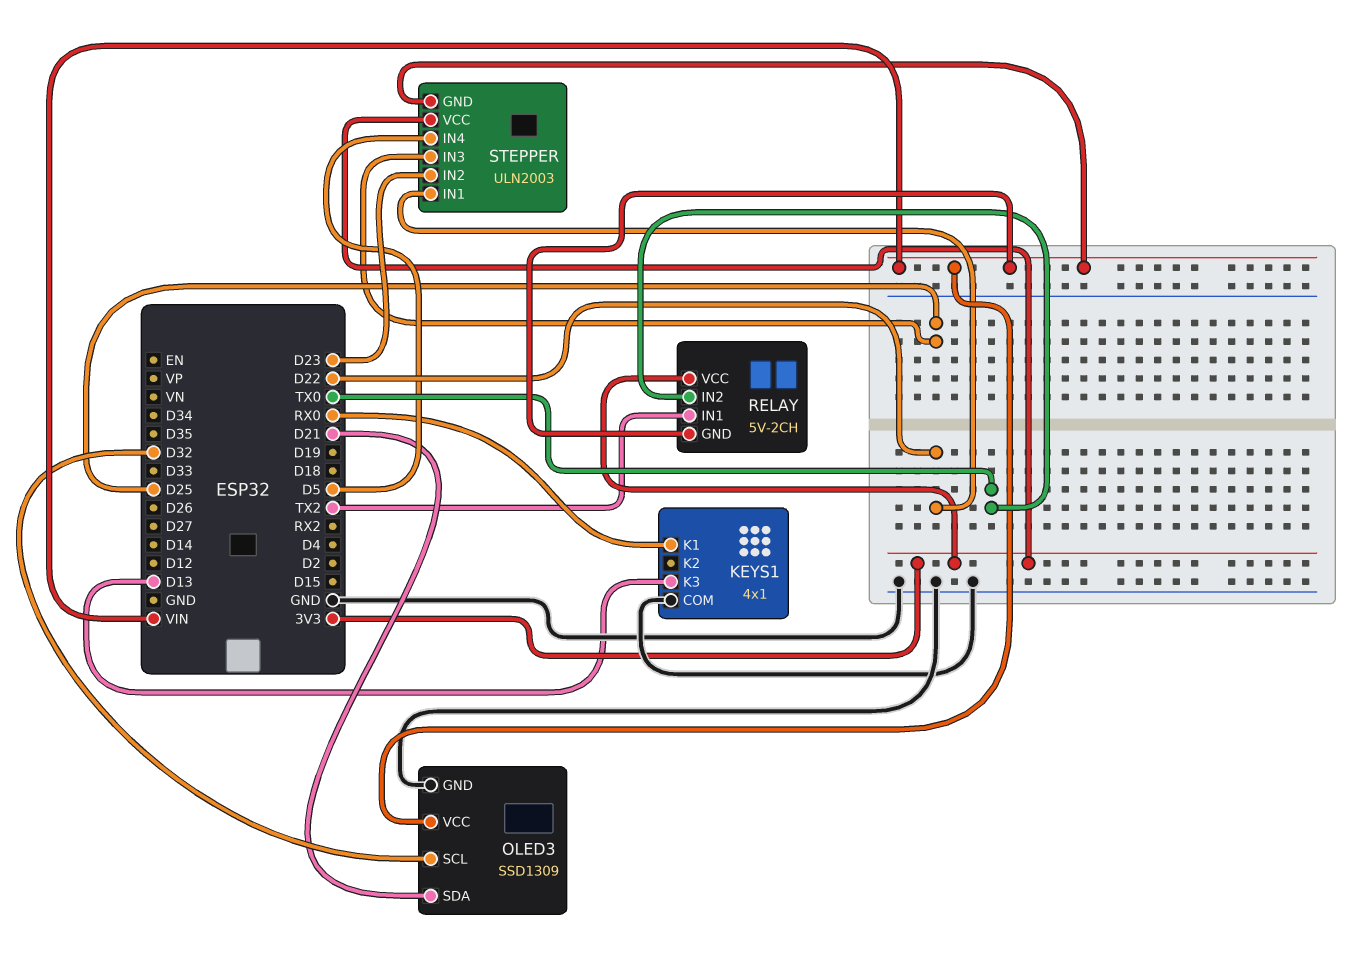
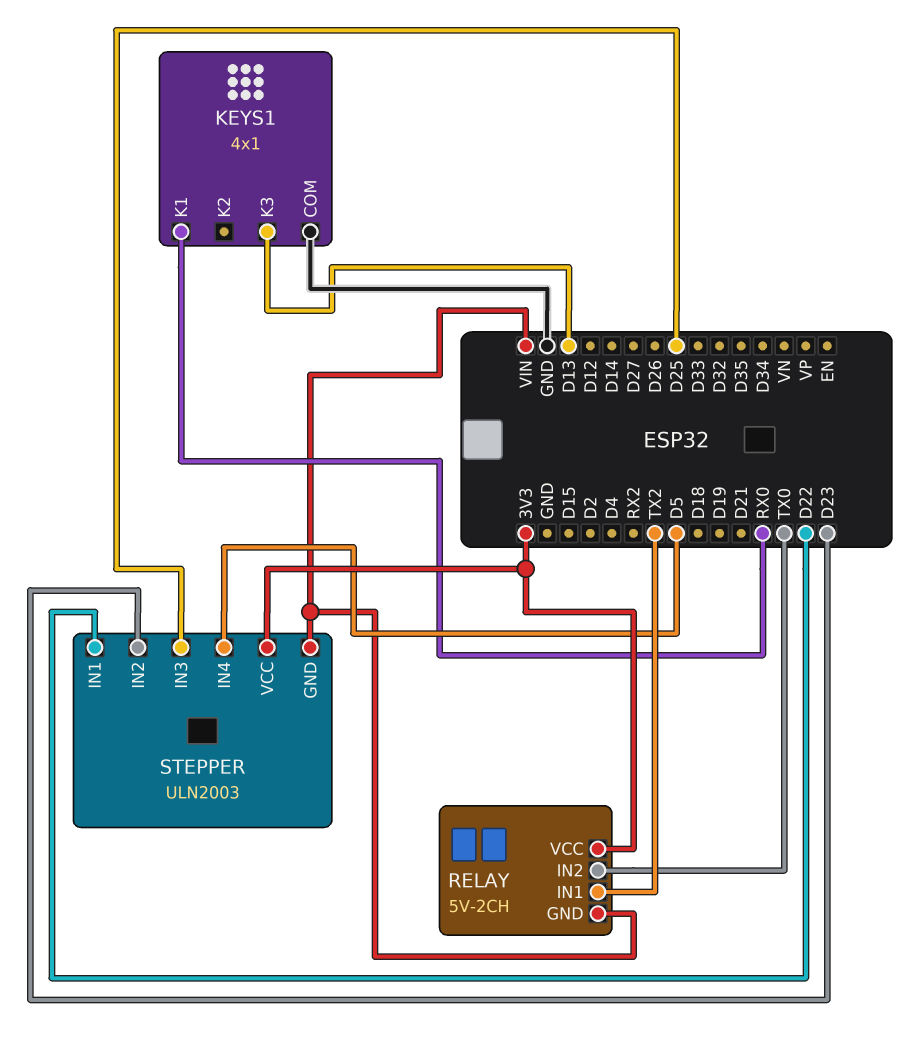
OLED3: SSD1309 -> none
OLED3 pin GND: GND -> none
OLED3 pin SCL: D32 -> none
OLED3 pin SDA: D21 -> none
OLED3 pin VCC: VIN -> none

